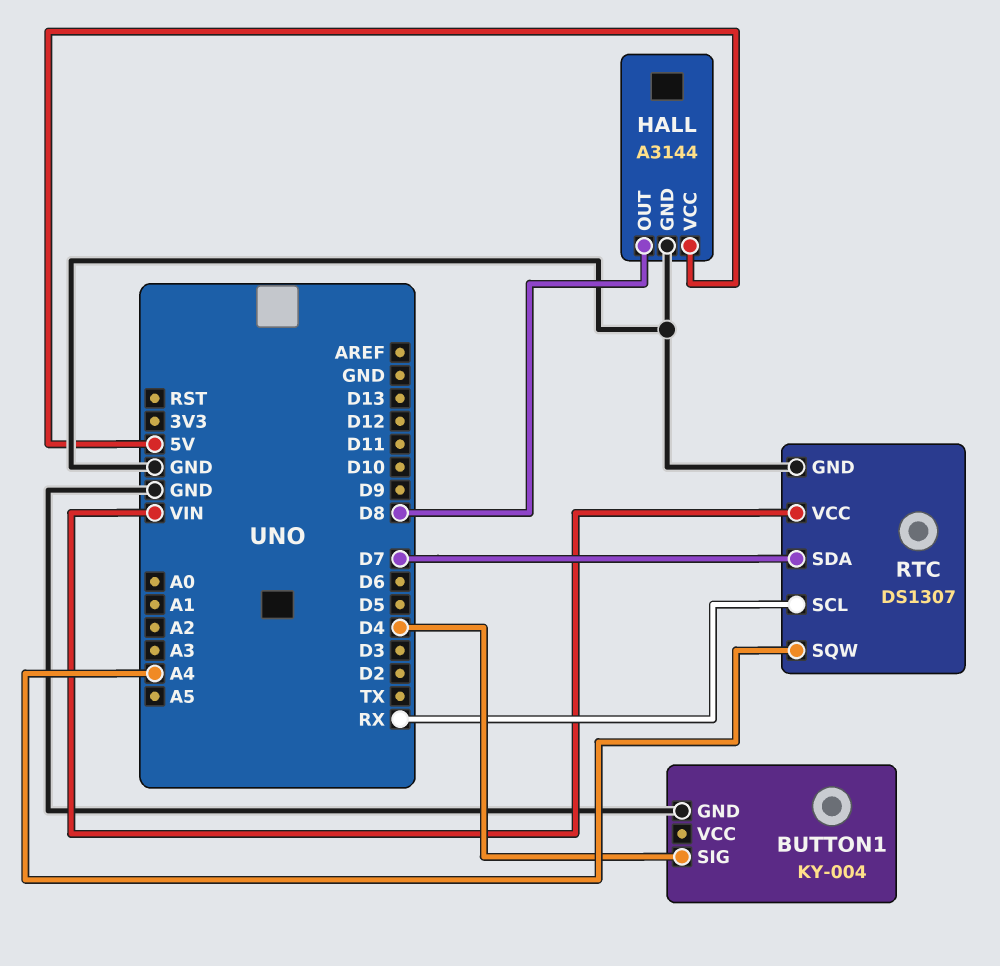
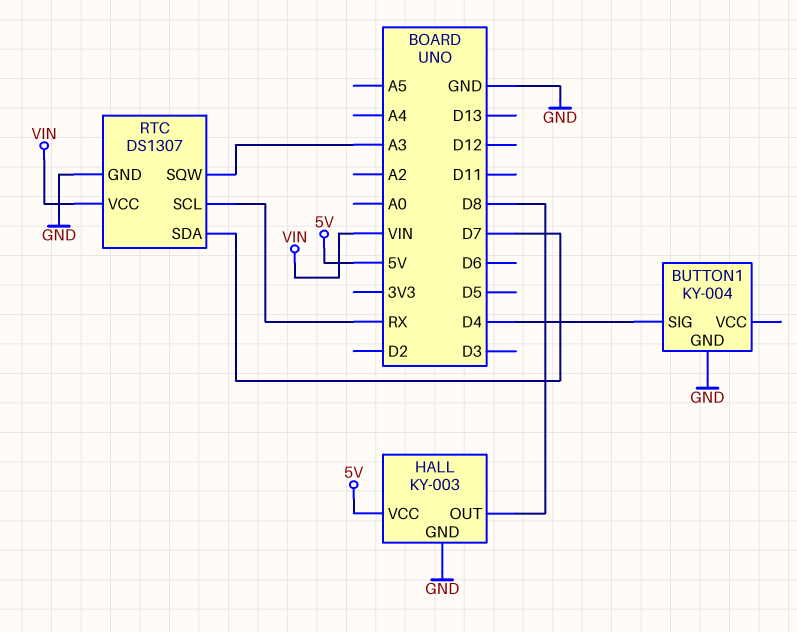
HALL: A3144 -> KY-003
RTC pin SQW: A4 -> A3

